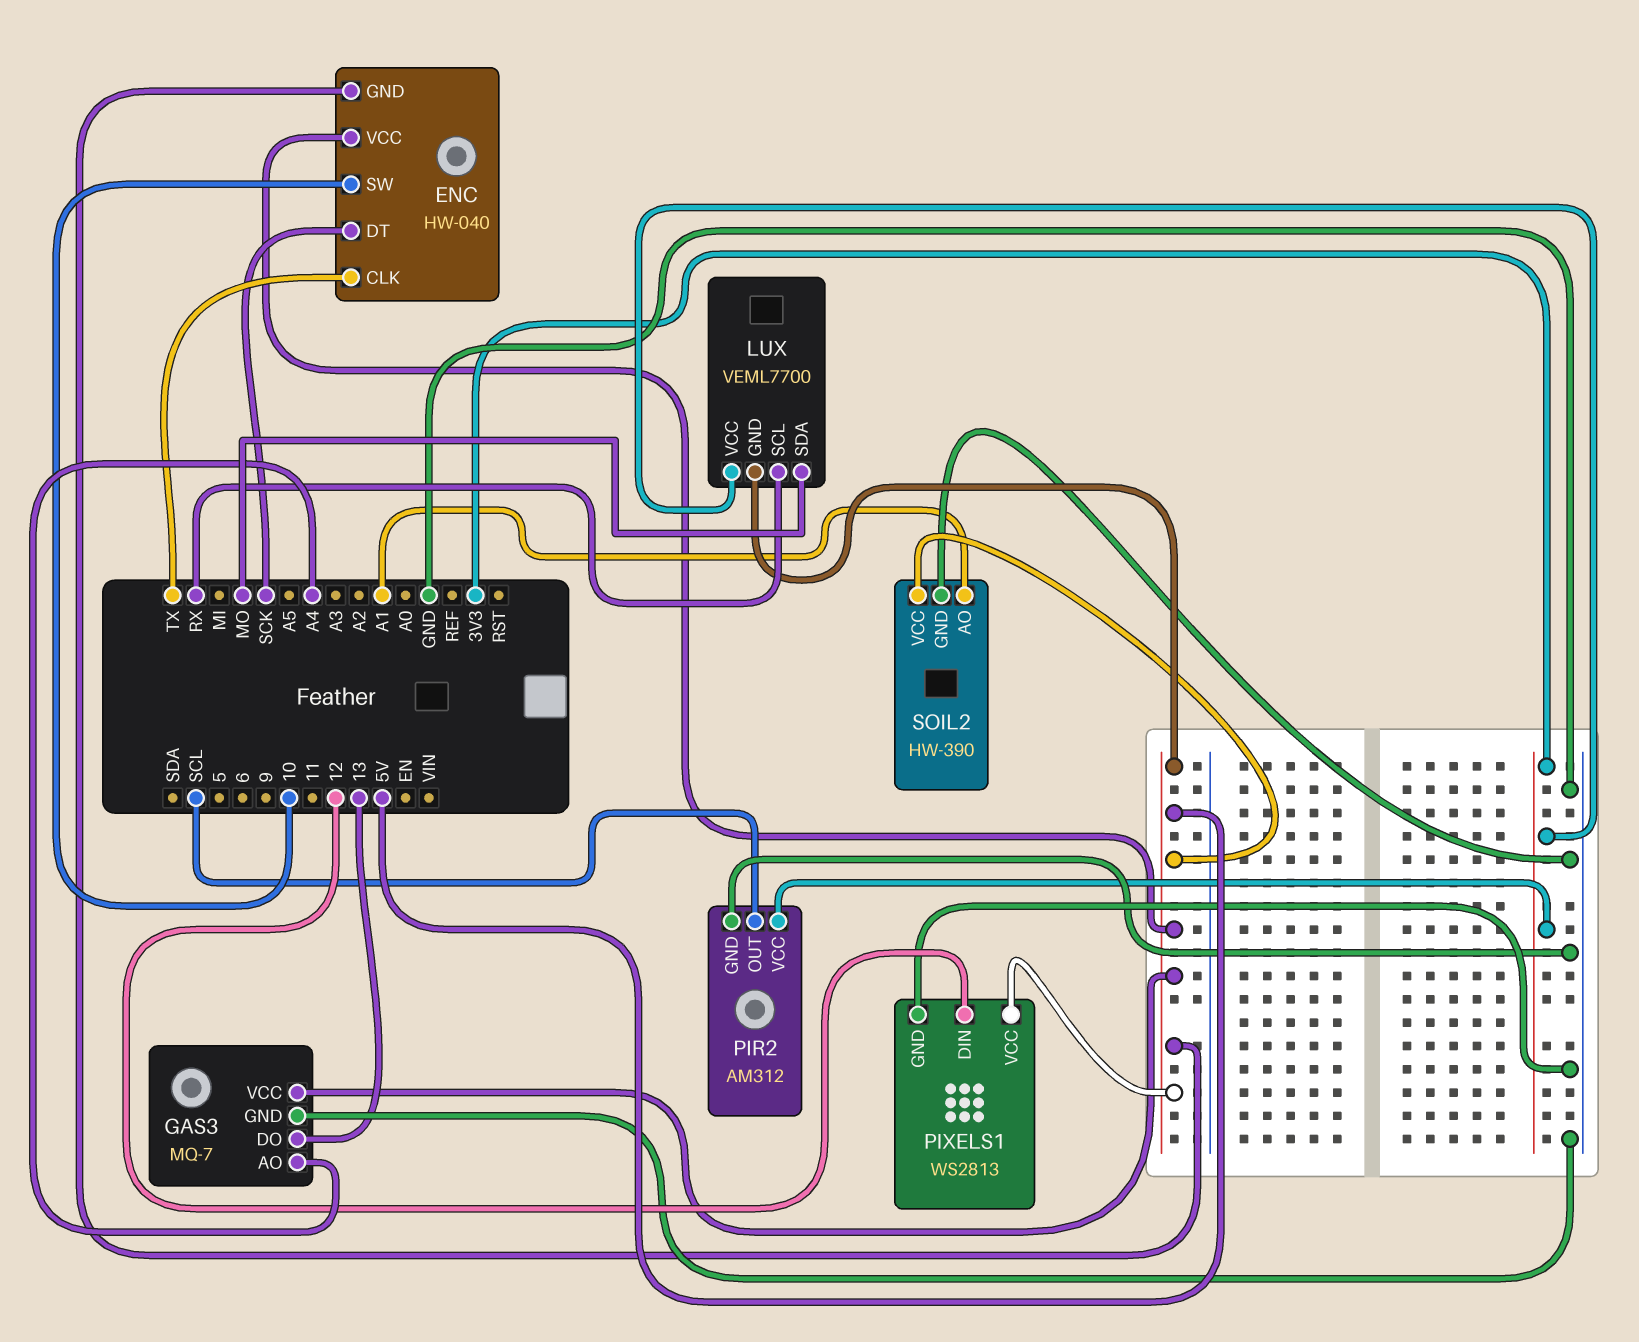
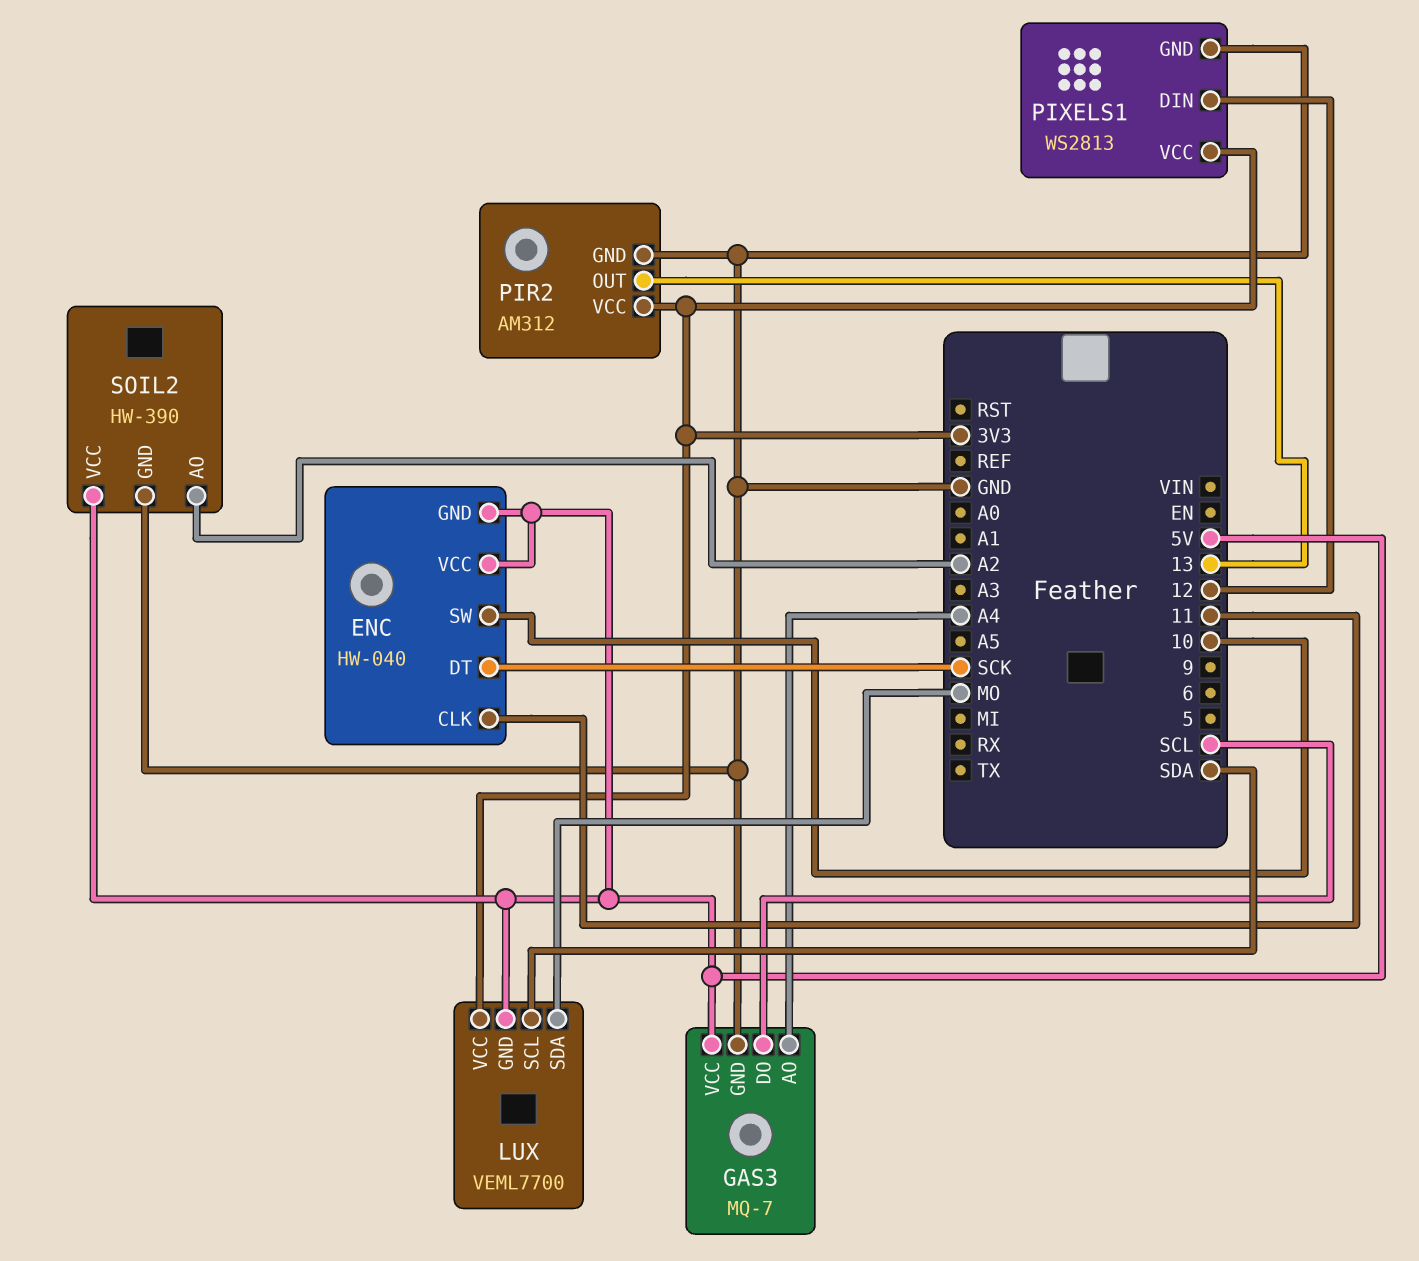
ENC pin CLK: TX -> 11
GAS3 pin DO: 13 -> SCL
LUX pin SCL: RX -> SDA
PIR2 pin OUT: SCL -> 13
PIXELS1 pin VCC: 5V -> 3V3
SOIL2 pin AO: A1 -> A2

